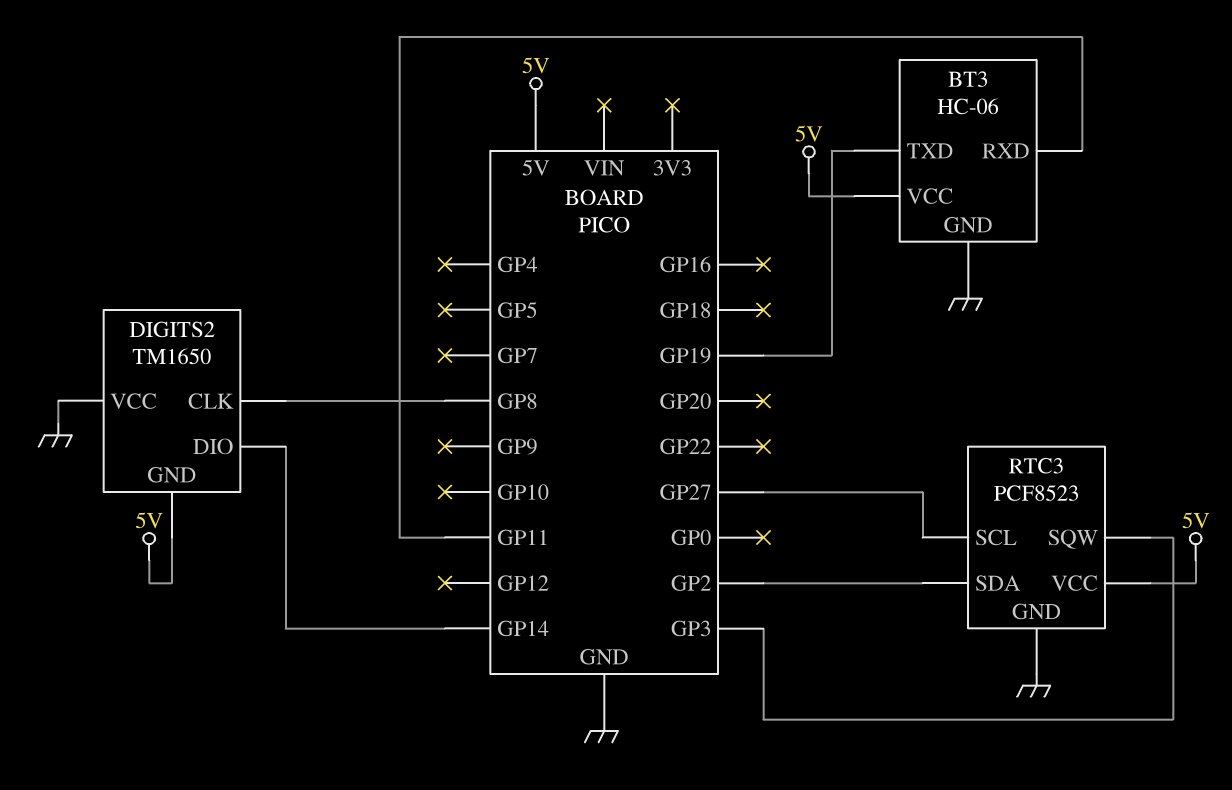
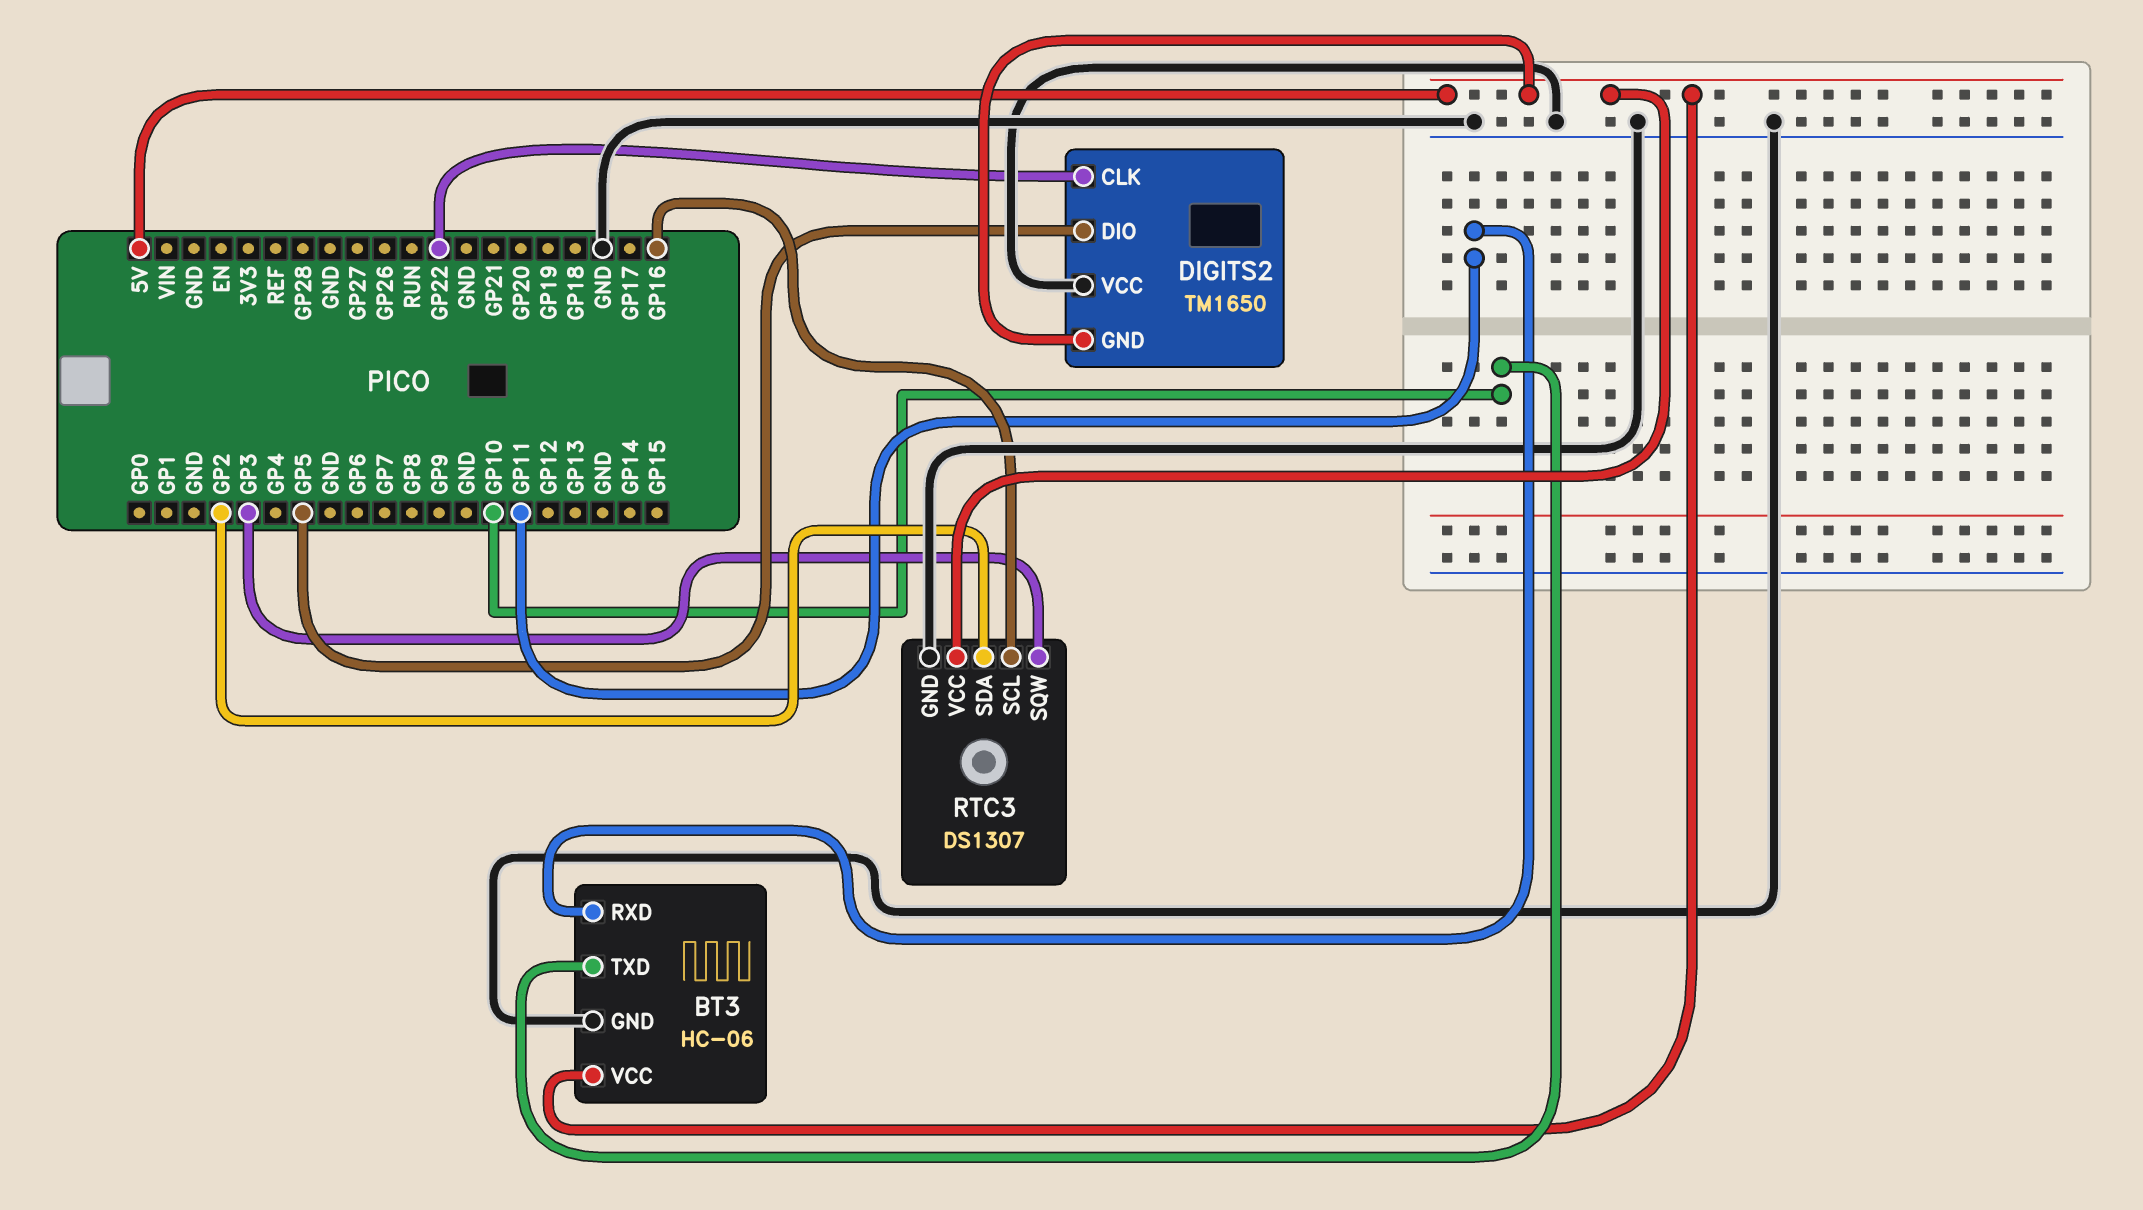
BT3 pin TXD: GP19 -> GP10
DIGITS2 pin CLK: GP8 -> GP22
DIGITS2 pin DIO: GP14 -> GP5
RTC3: PCF8523 -> DS1307
RTC3 pin SCL: GP27 -> GP16

